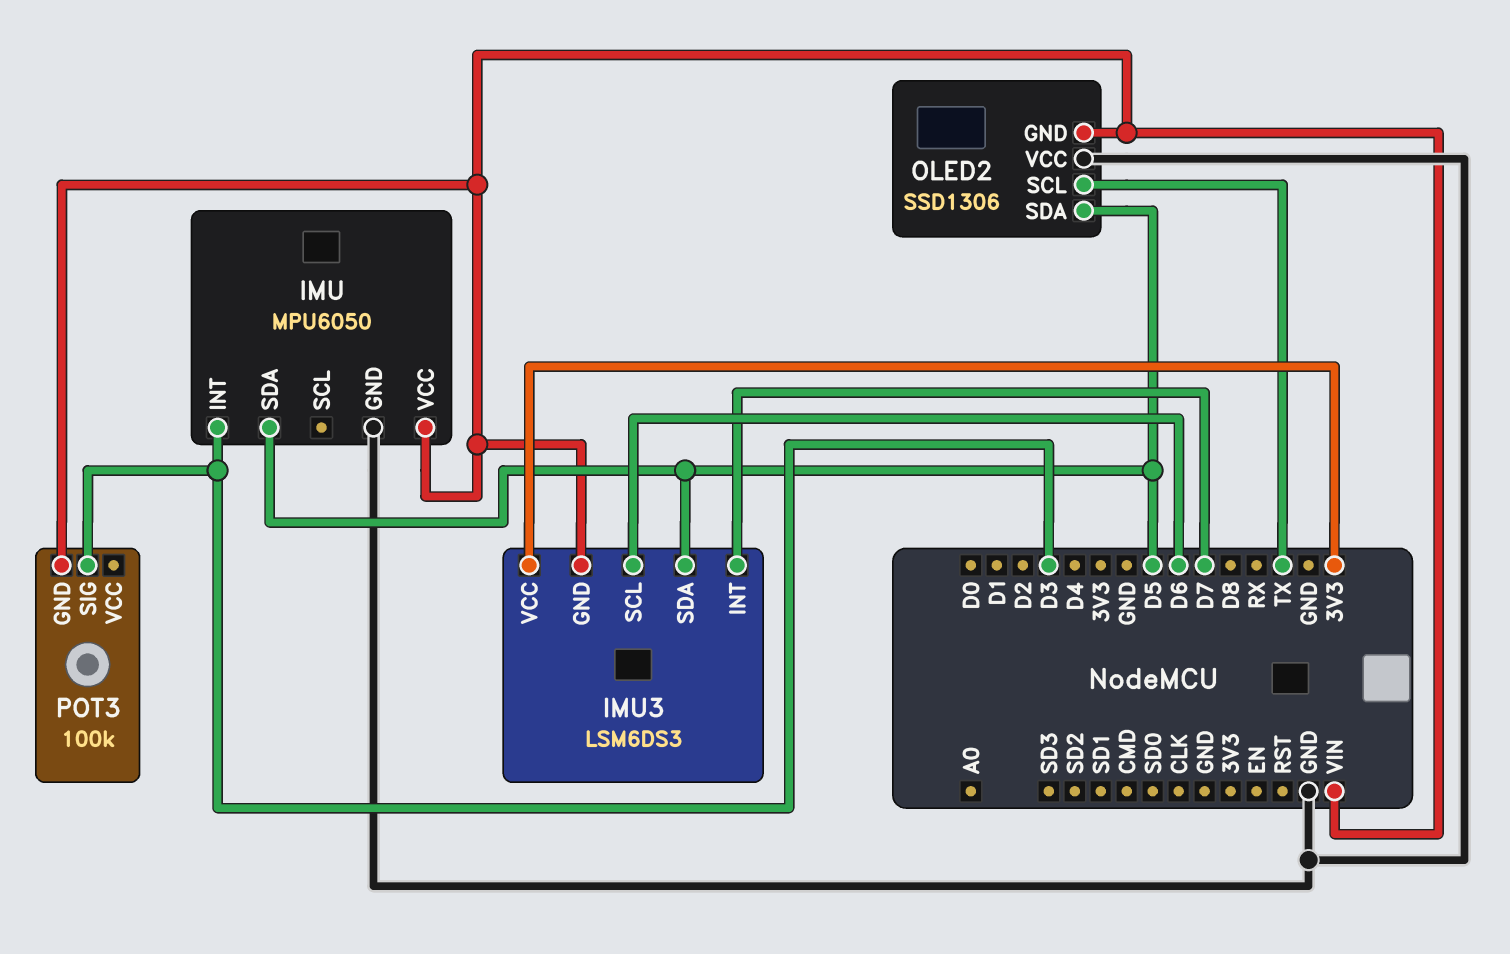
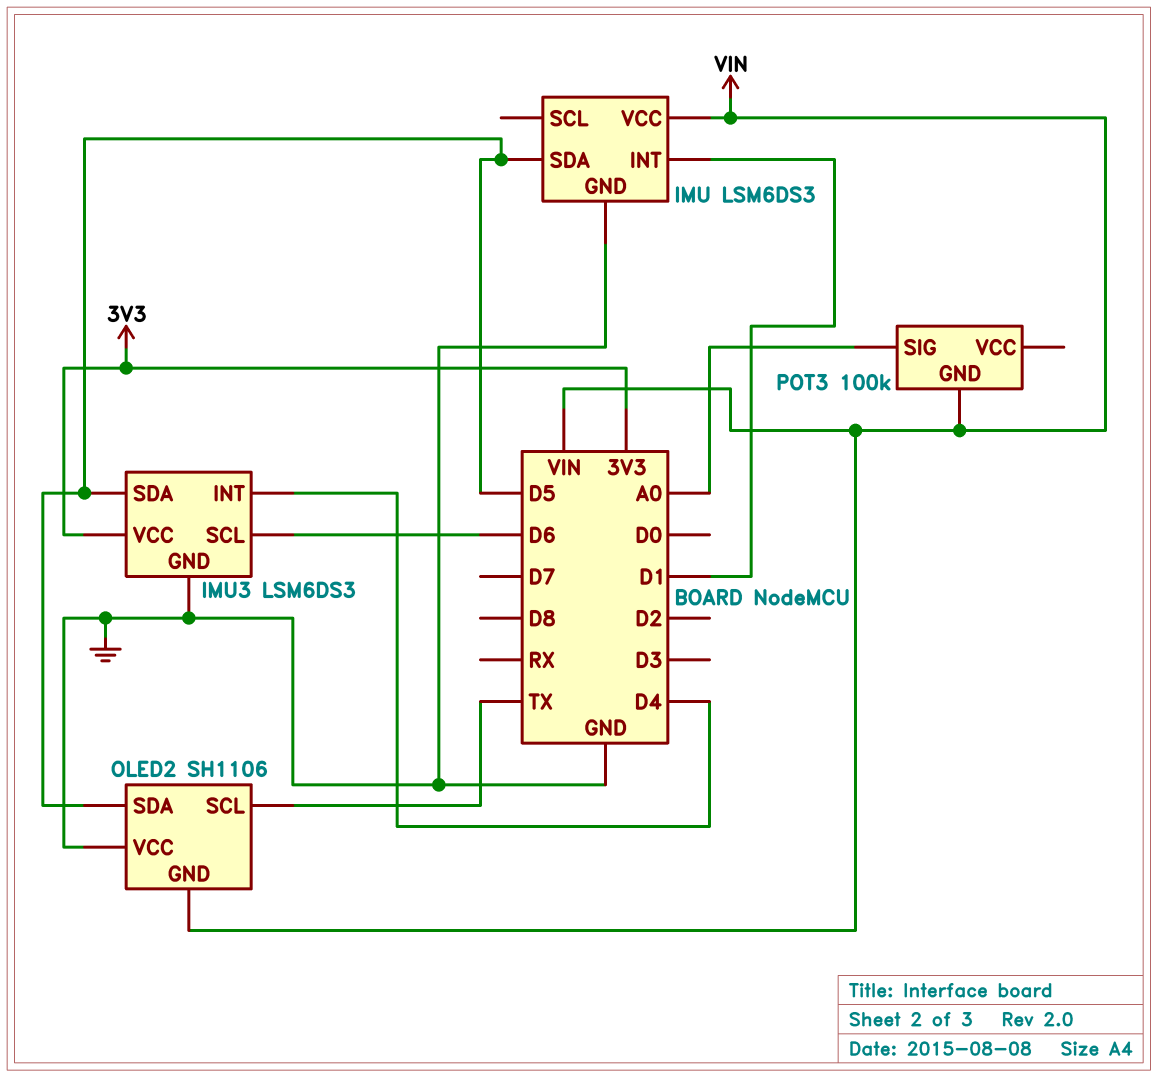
IMU: MPU6050 -> LSM6DS3
IMU pin INT: D3 -> D1
IMU3 pin GND: VIN -> GND
IMU3 pin INT: D7 -> D4
OLED2: SSD1306 -> SH1106
POT3 pin SIG: D3 -> A0

